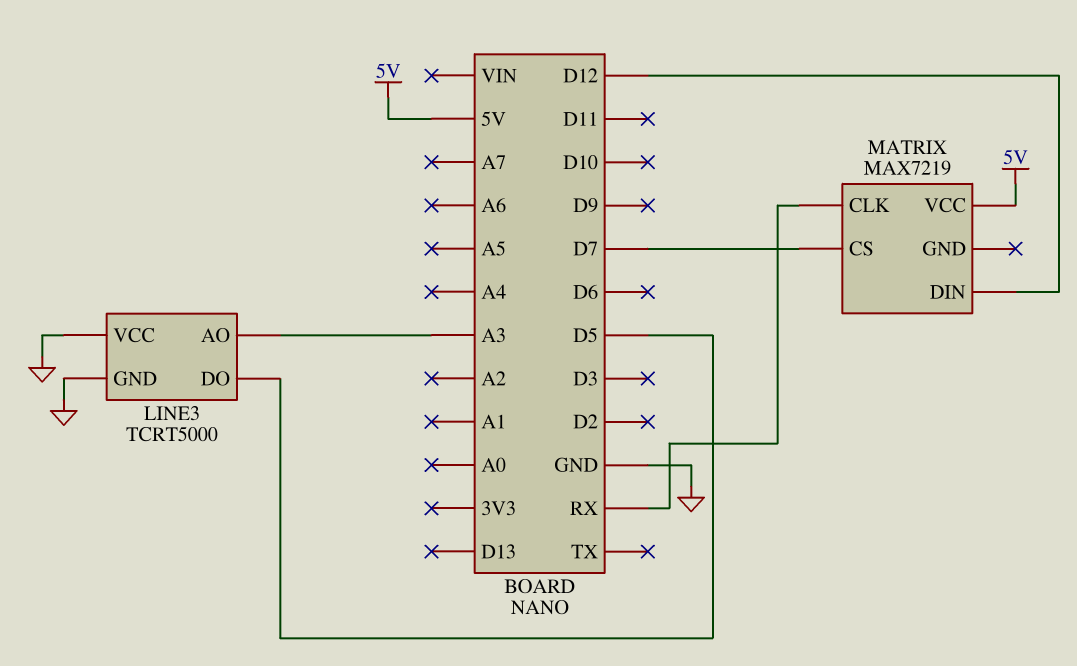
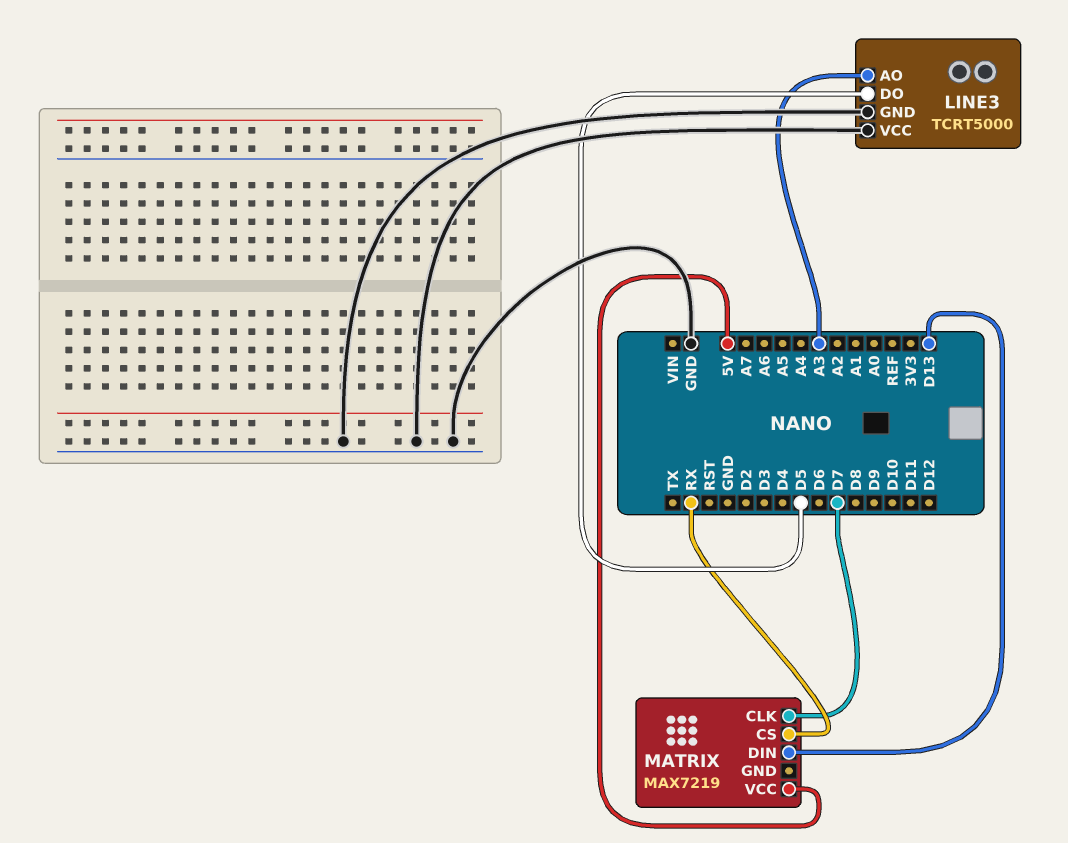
MATRIX pin CLK: RX -> D7
MATRIX pin CS: D7 -> RX
MATRIX pin DIN: D12 -> D13

